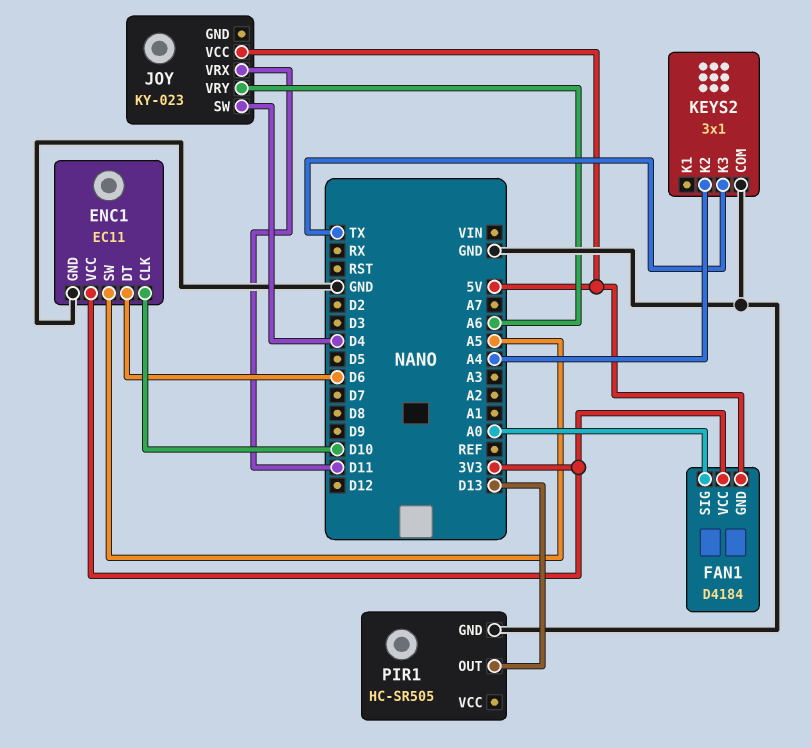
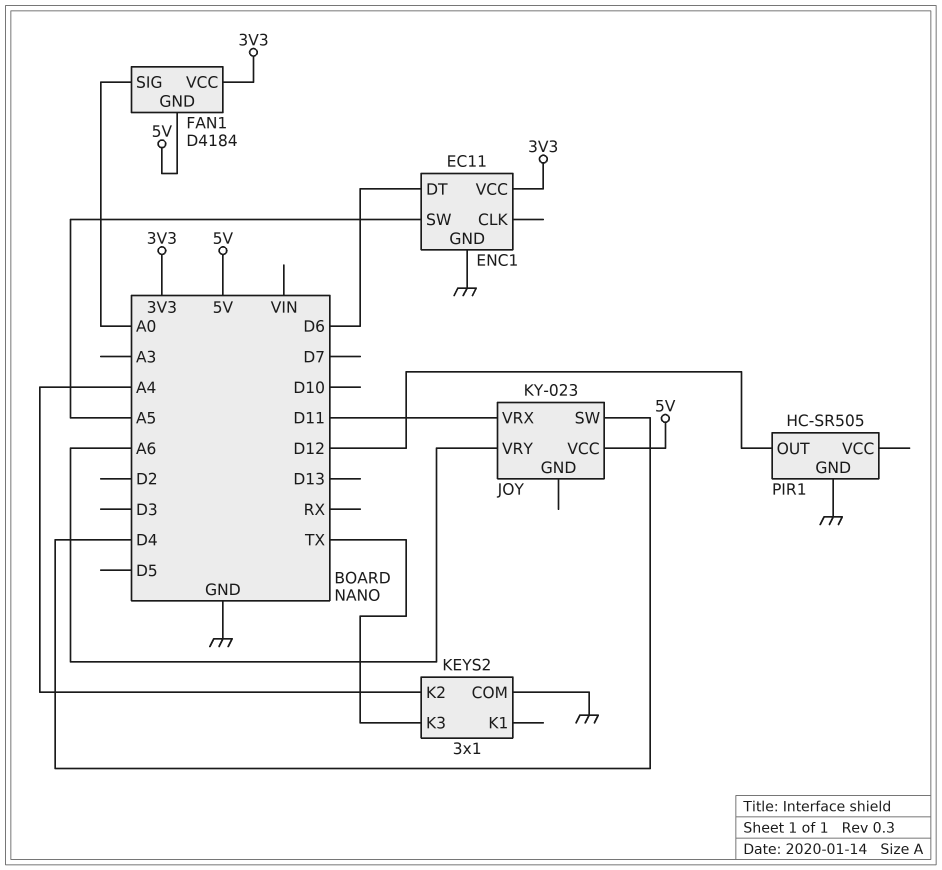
ENC1 pin CLK: D10 -> none
PIR1 pin OUT: D13 -> D12

